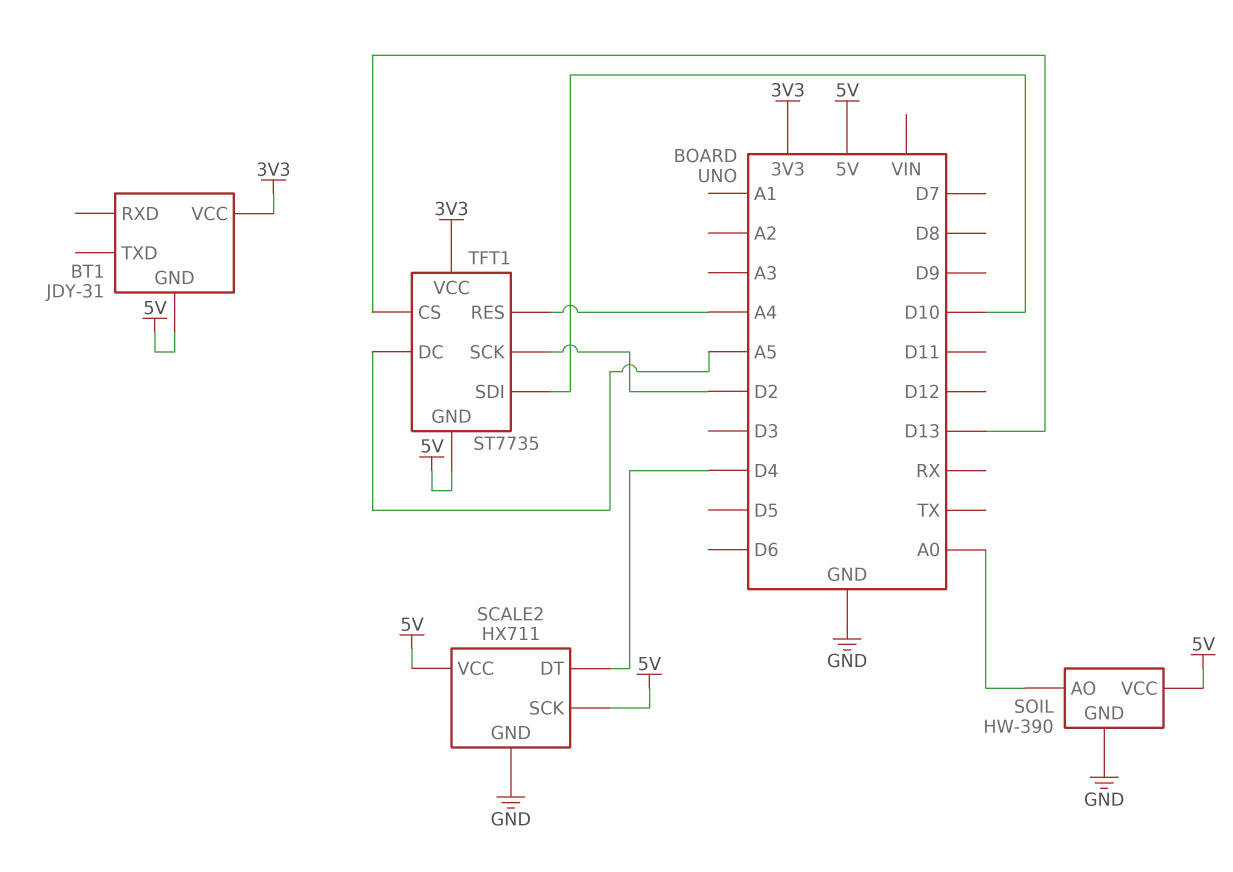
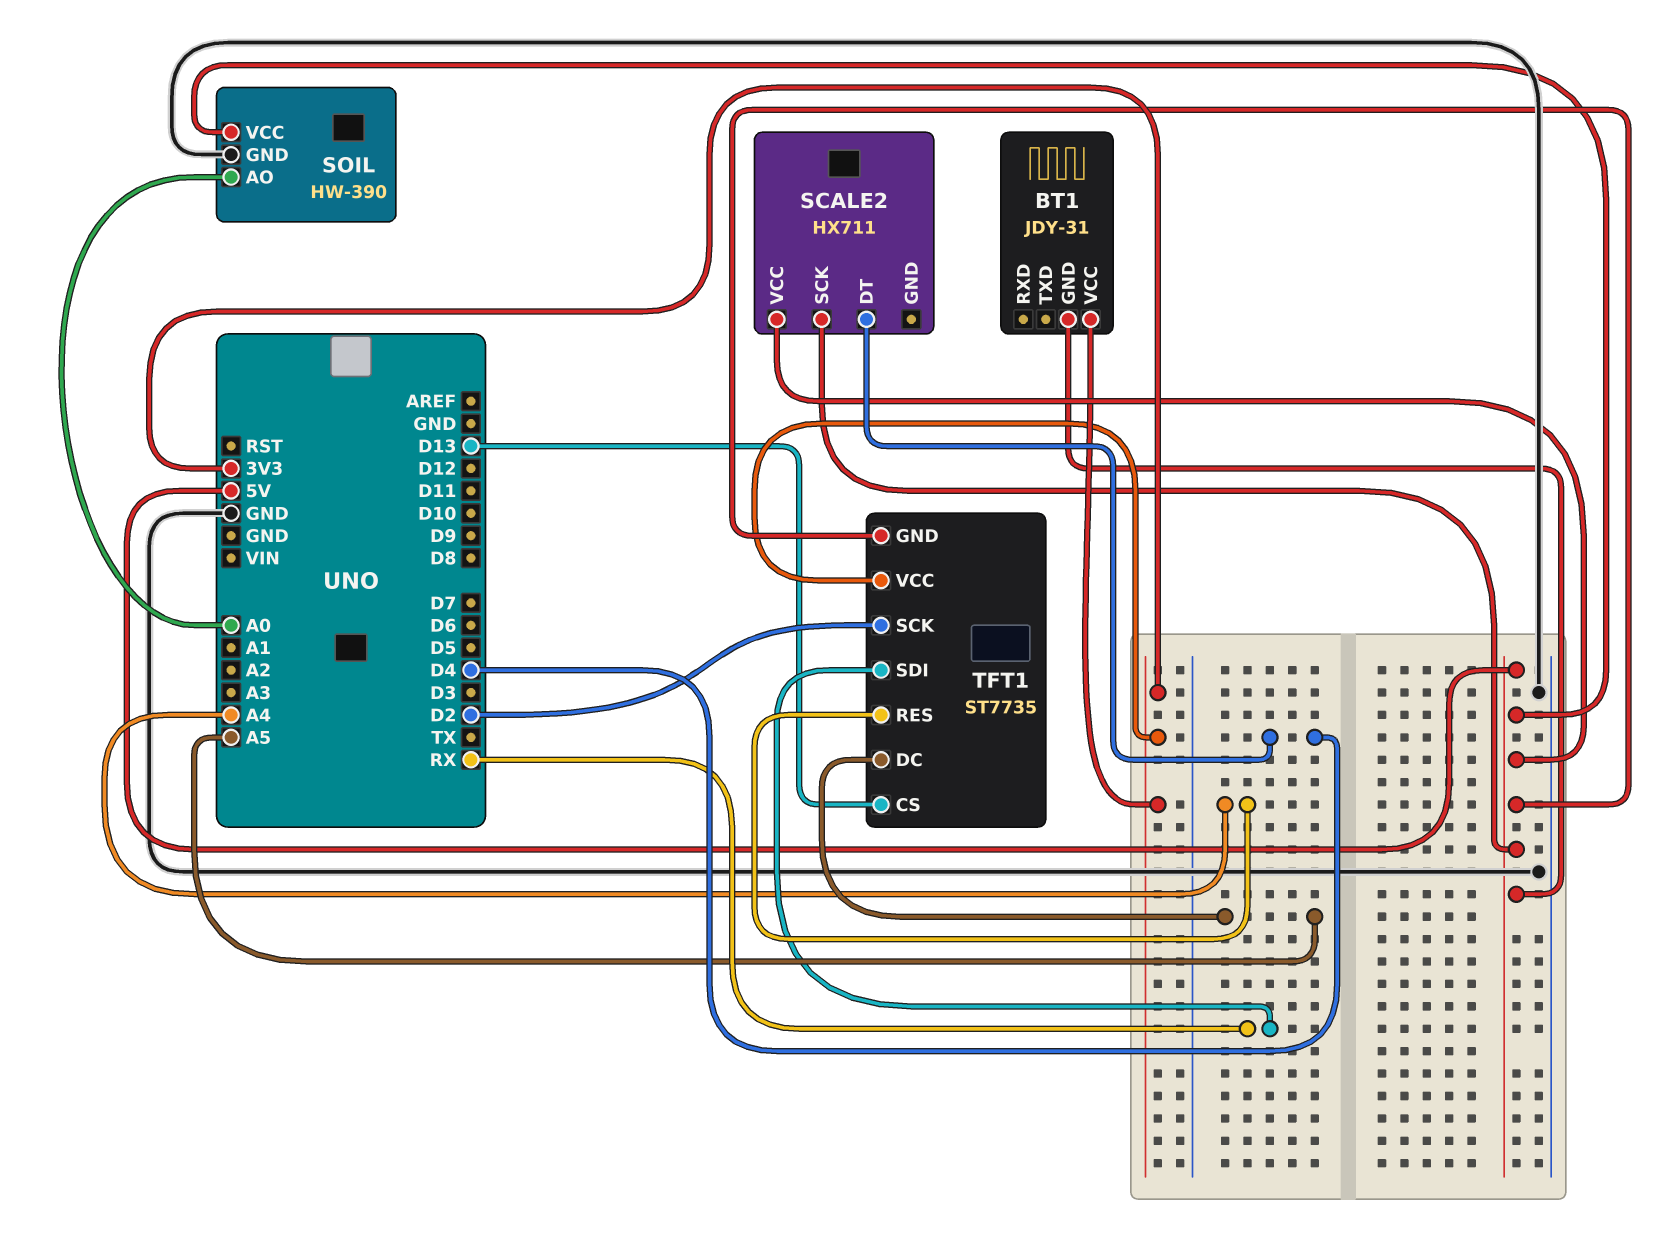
SCALE2 pin GND: GND -> none
TFT1 pin SDI: D10 -> RX

